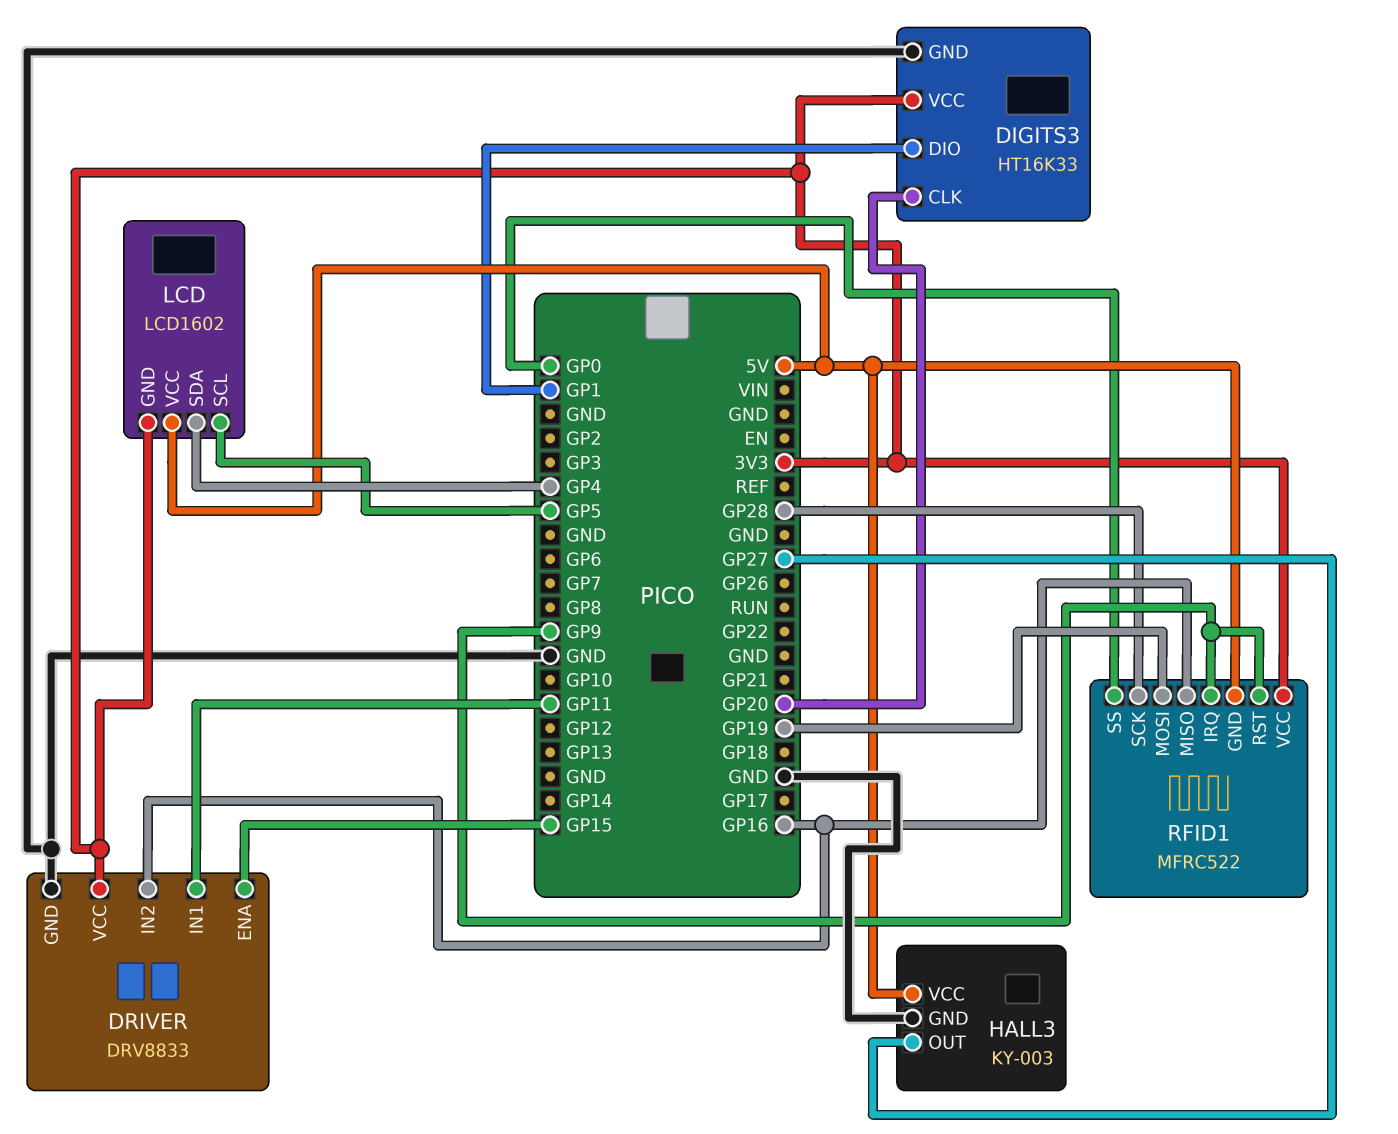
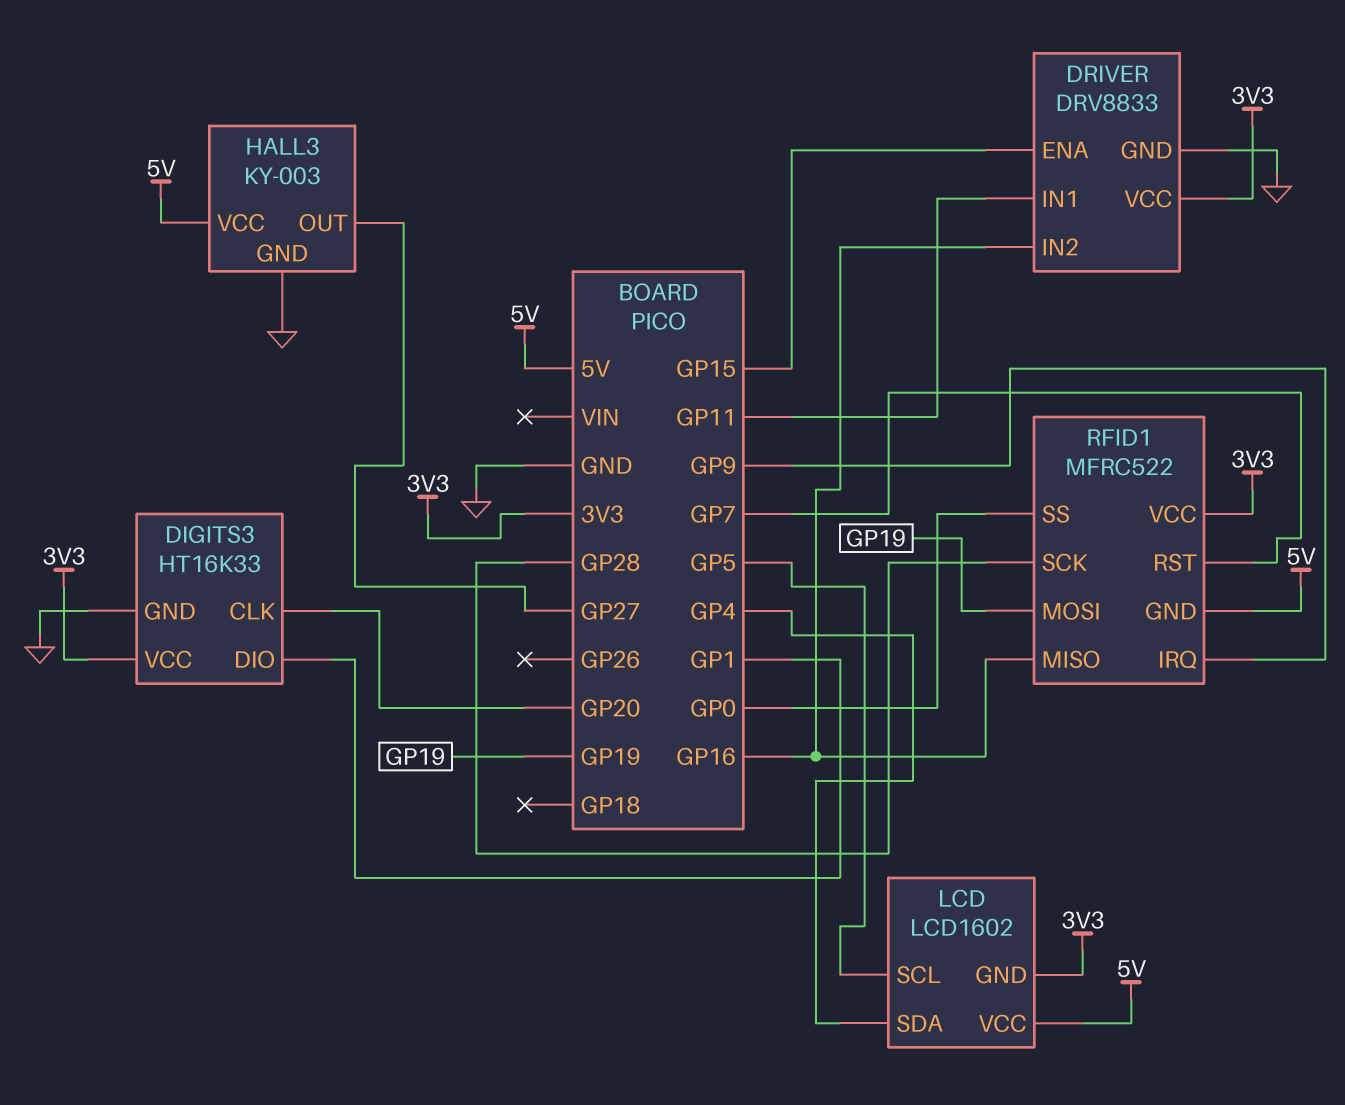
RFID1 pin RST: GP9 -> GP7

